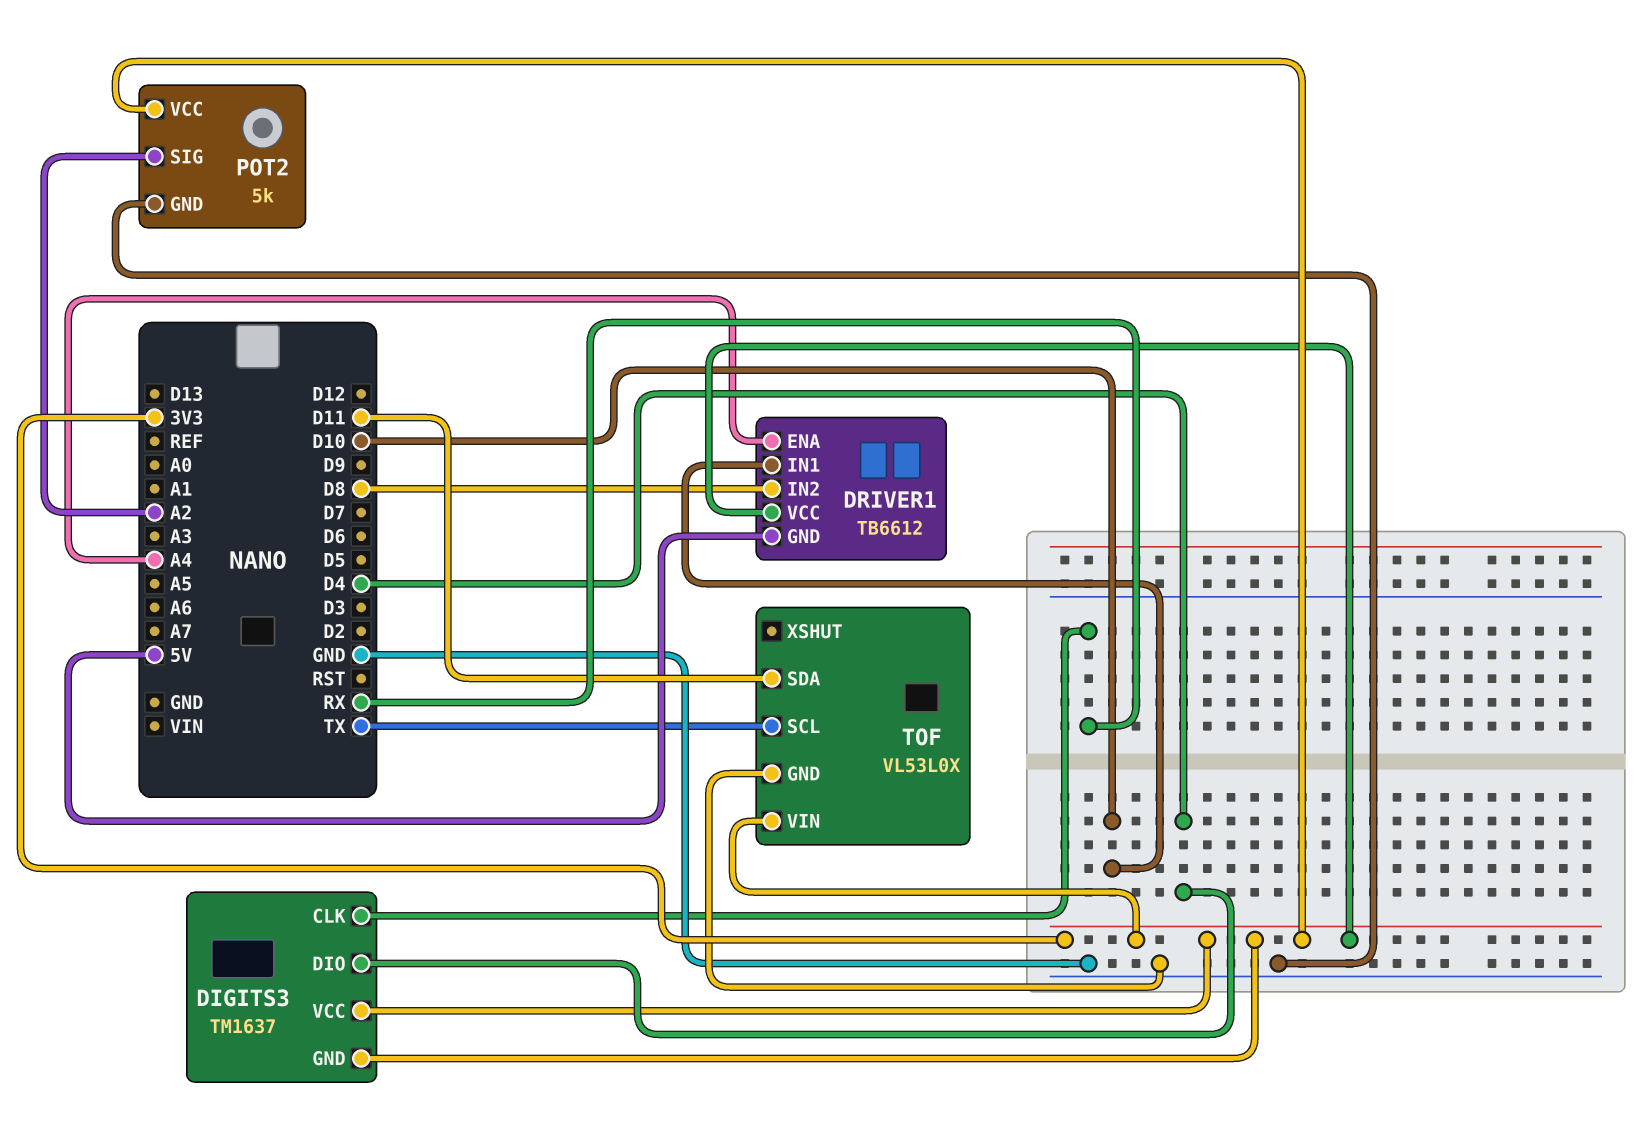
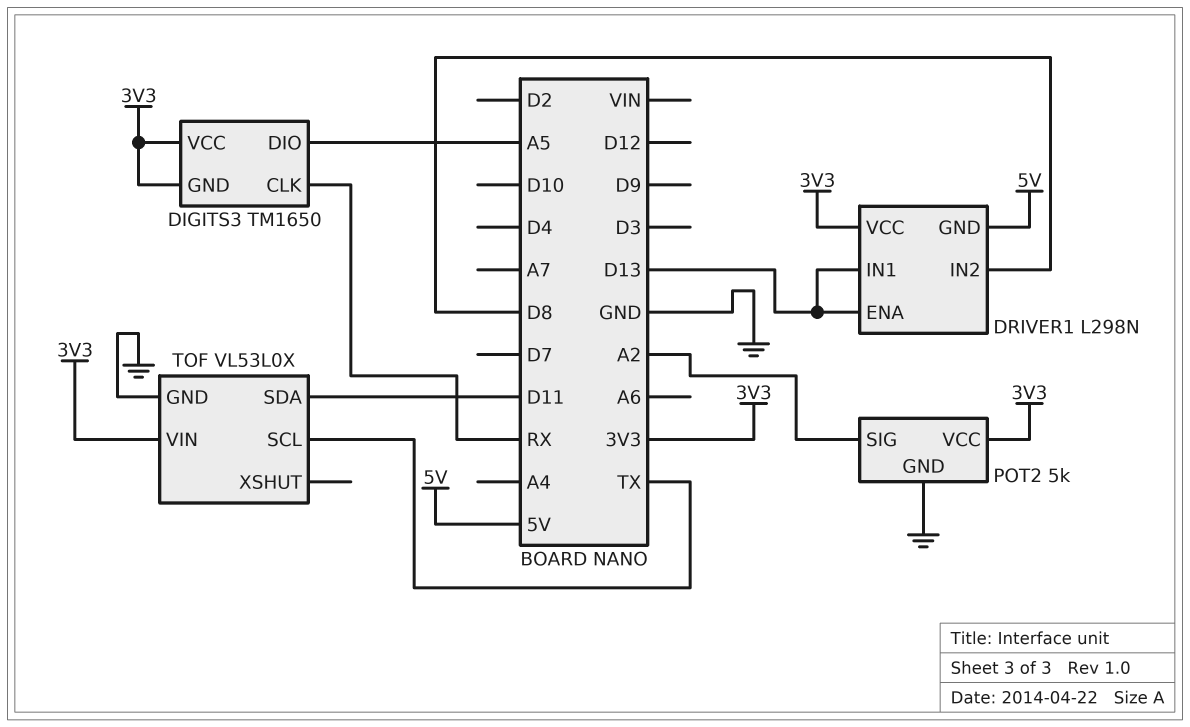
DIGITS3: TM1637 -> TM1650
DIGITS3 pin DIO: D4 -> A5
DRIVER1: TB6612 -> L298N
DRIVER1 pin ENA: A4 -> D13
DRIVER1 pin IN1: D10 -> D13

